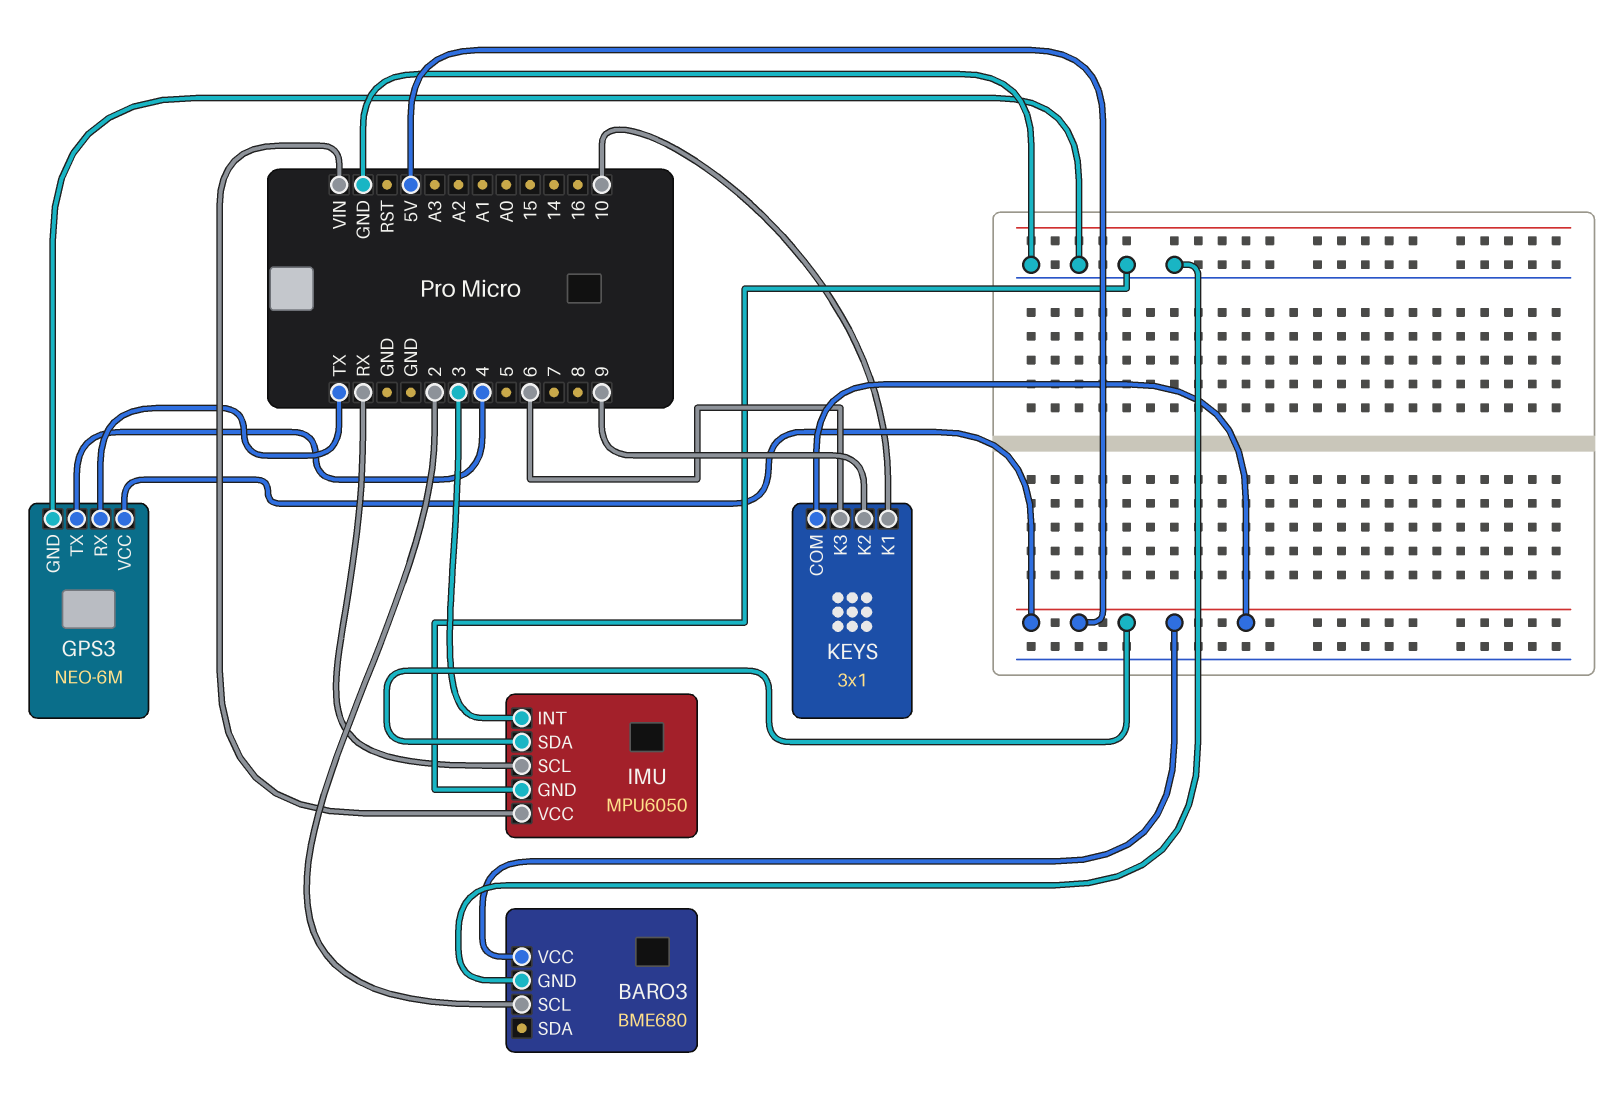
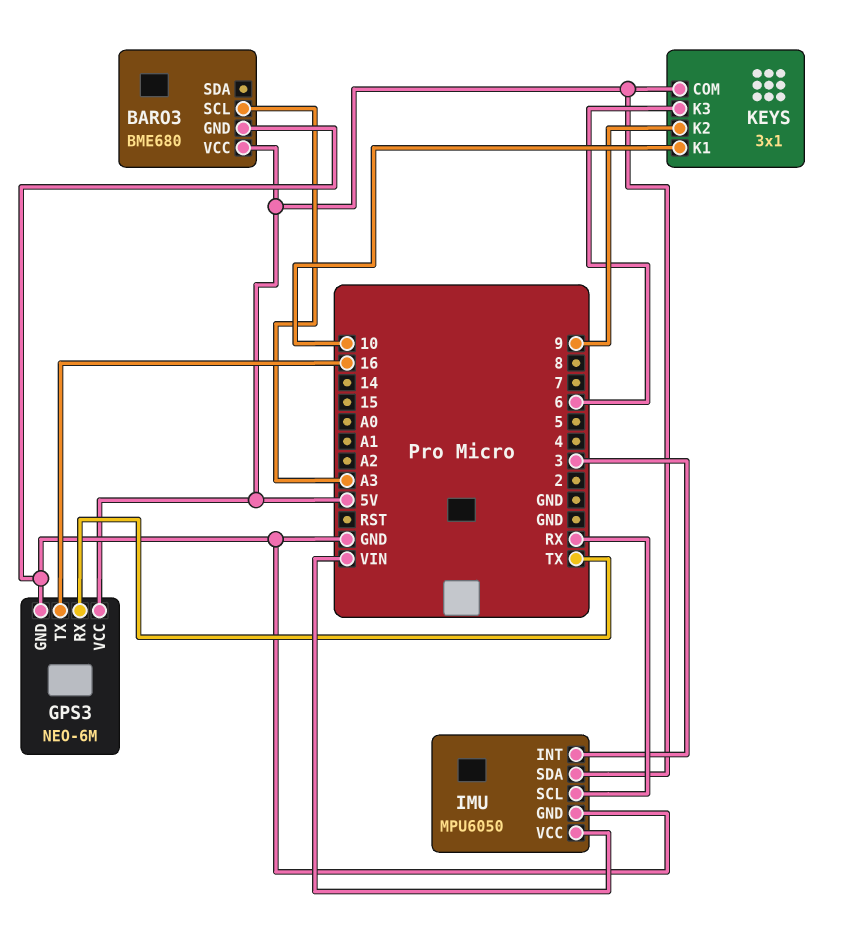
BARO3 pin SCL: 2 -> A3
GPS3 pin TX: 4 -> 16

